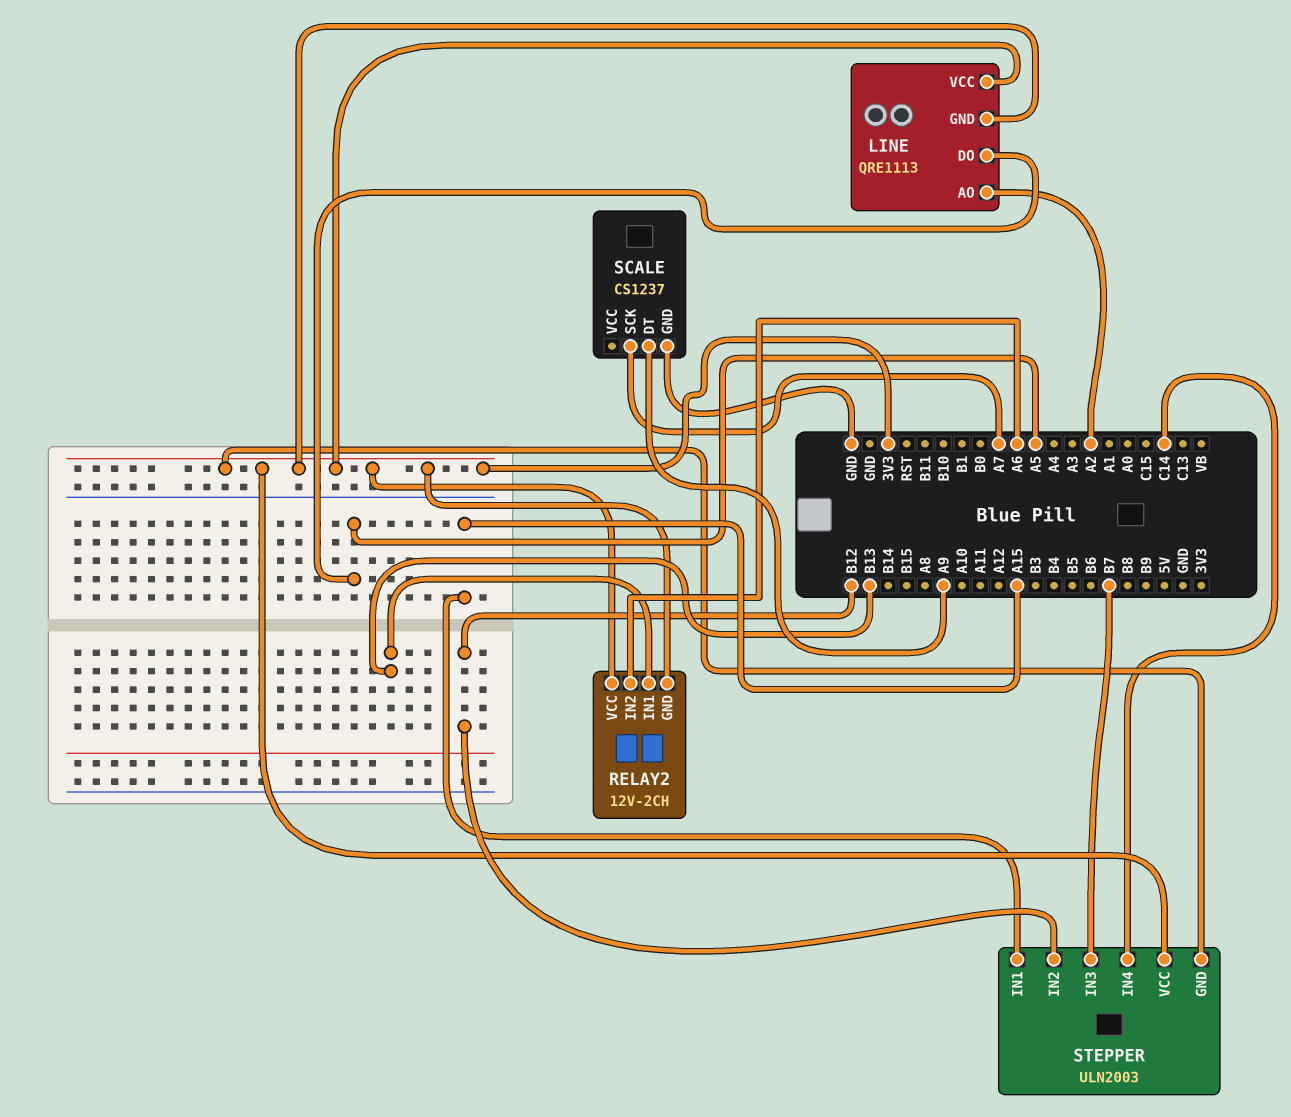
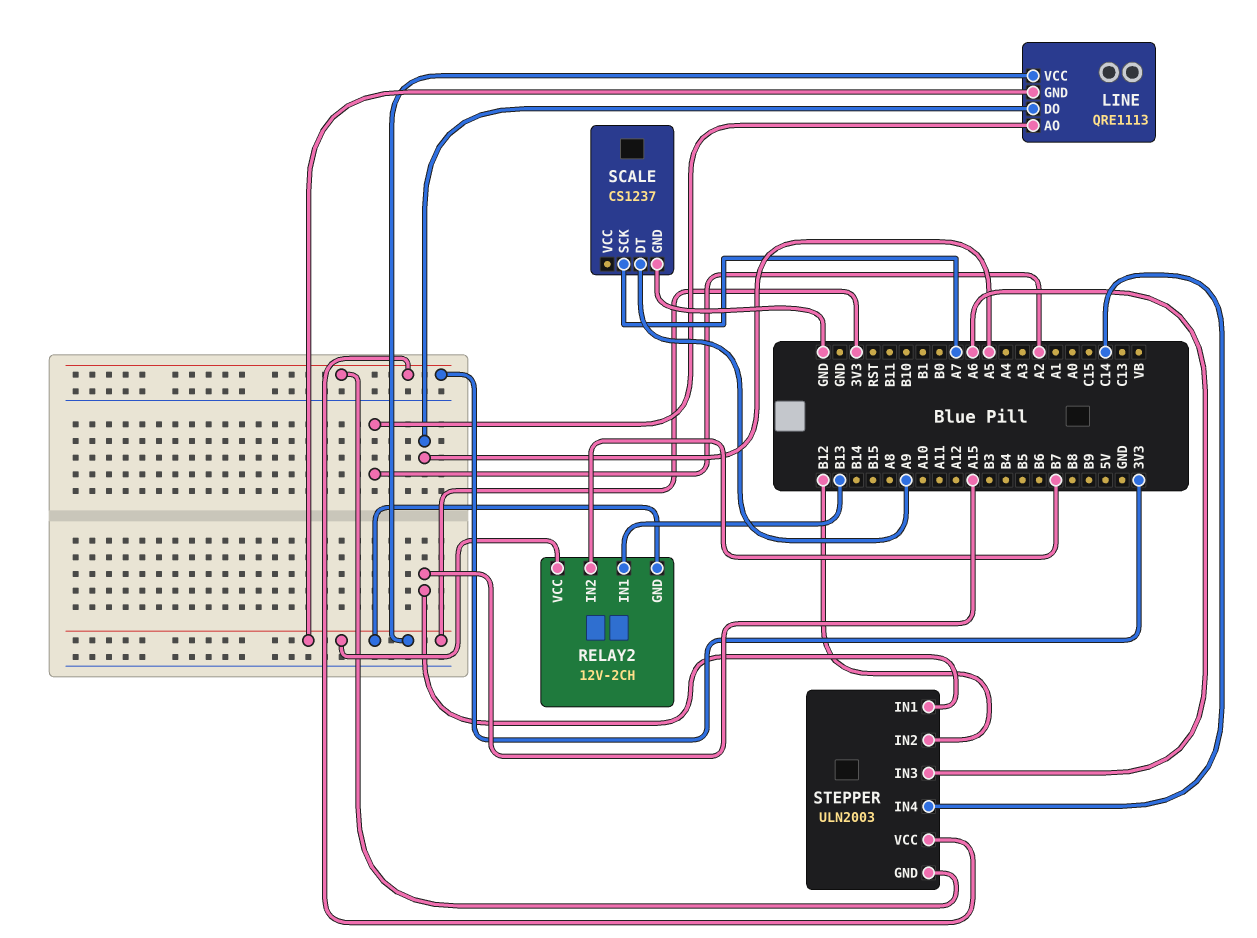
RELAY2 pin IN2: A6 -> B7
STEPPER pin IN3: B7 -> A6

